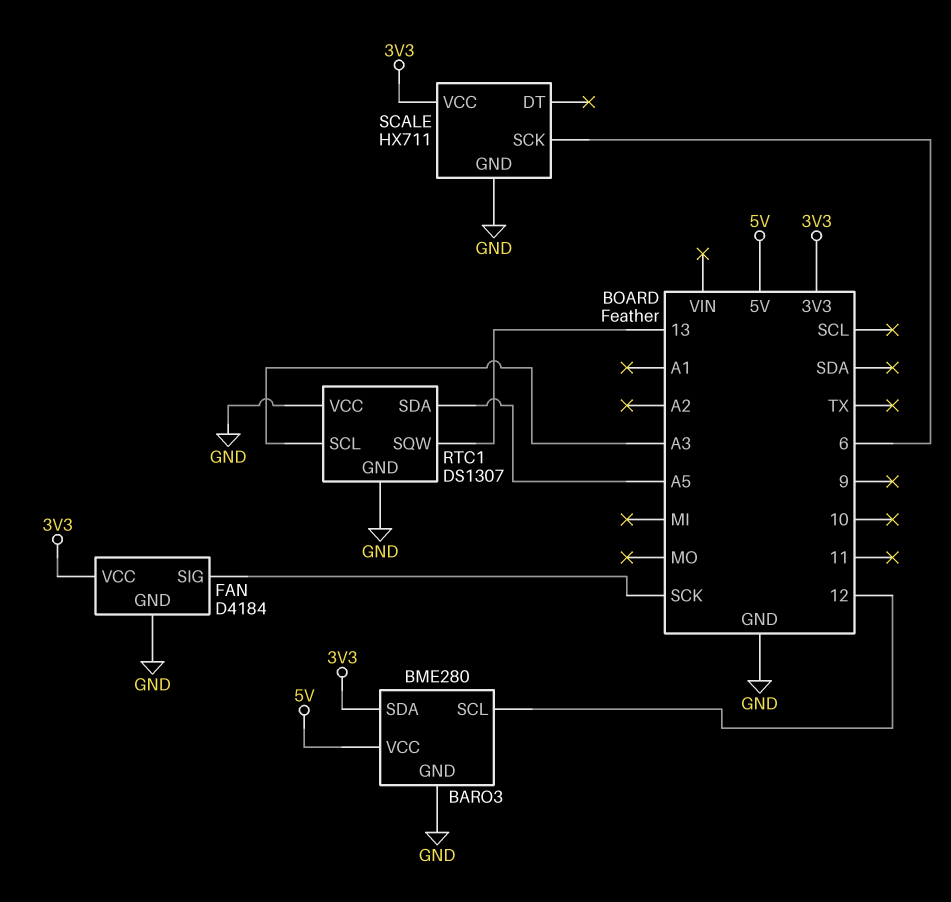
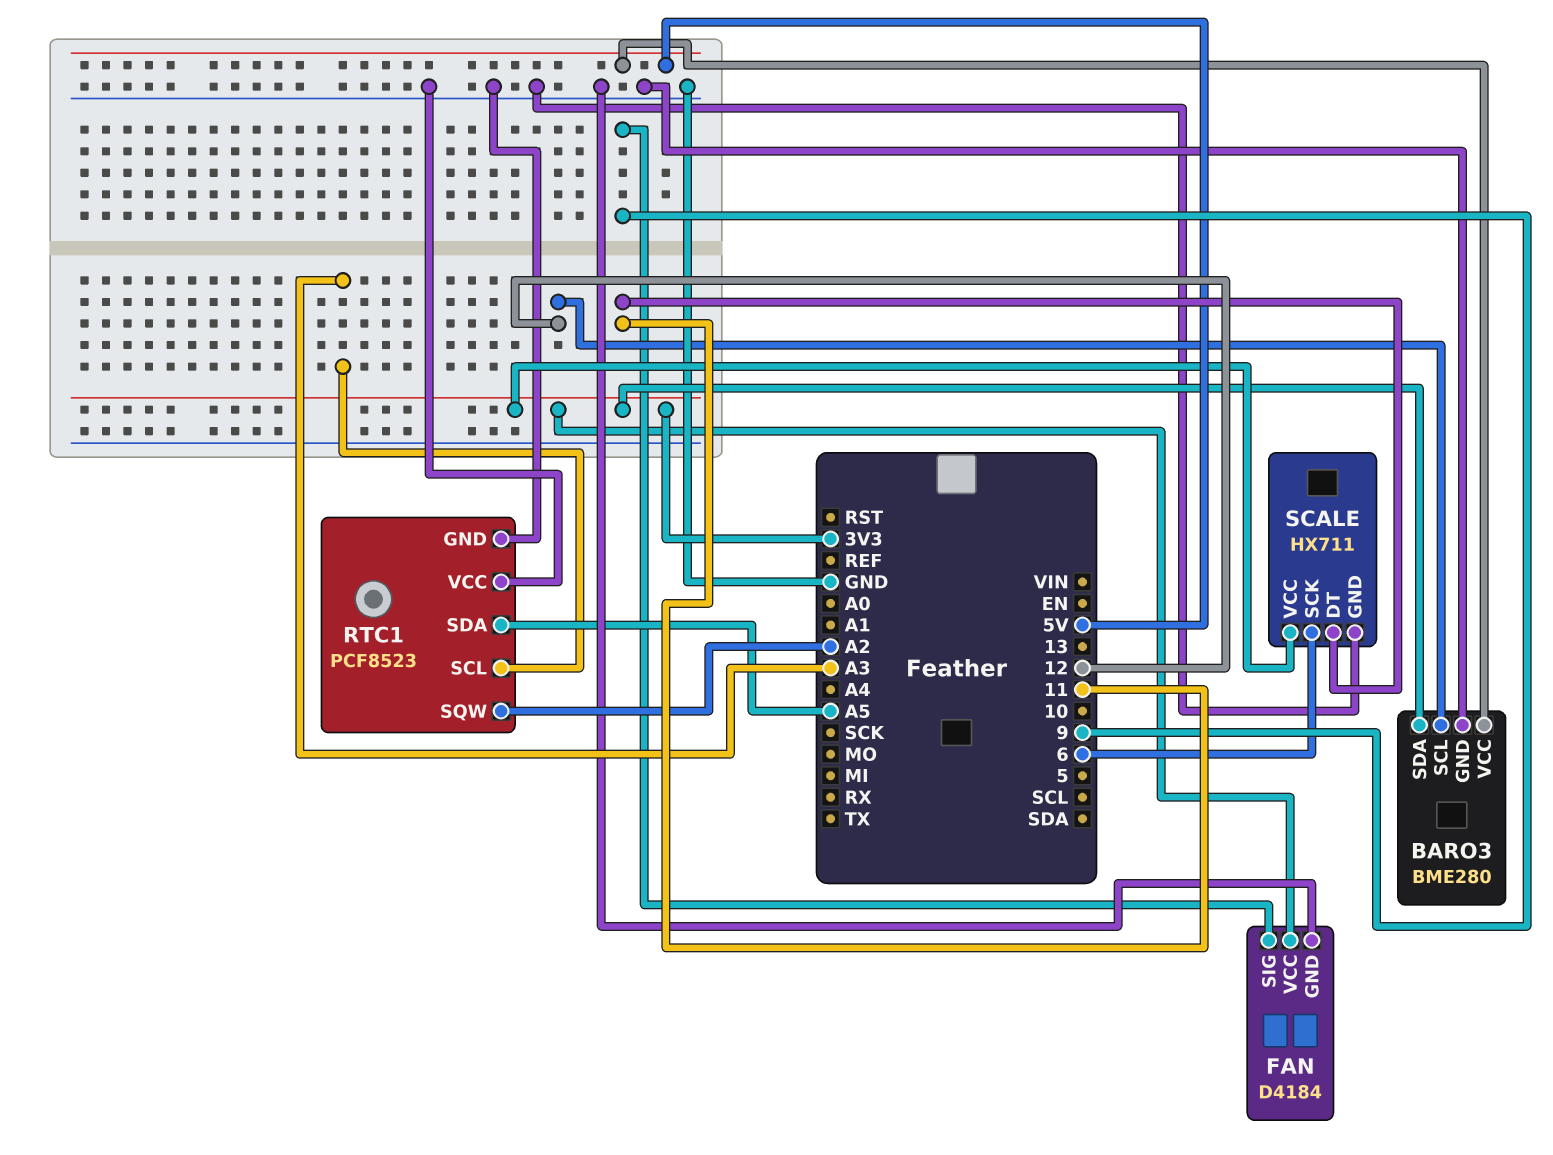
FAN pin SIG: SCK -> 9
RTC1: DS1307 -> PCF8523
RTC1 pin SQW: 13 -> A2
SCALE pin DT: none -> 11

